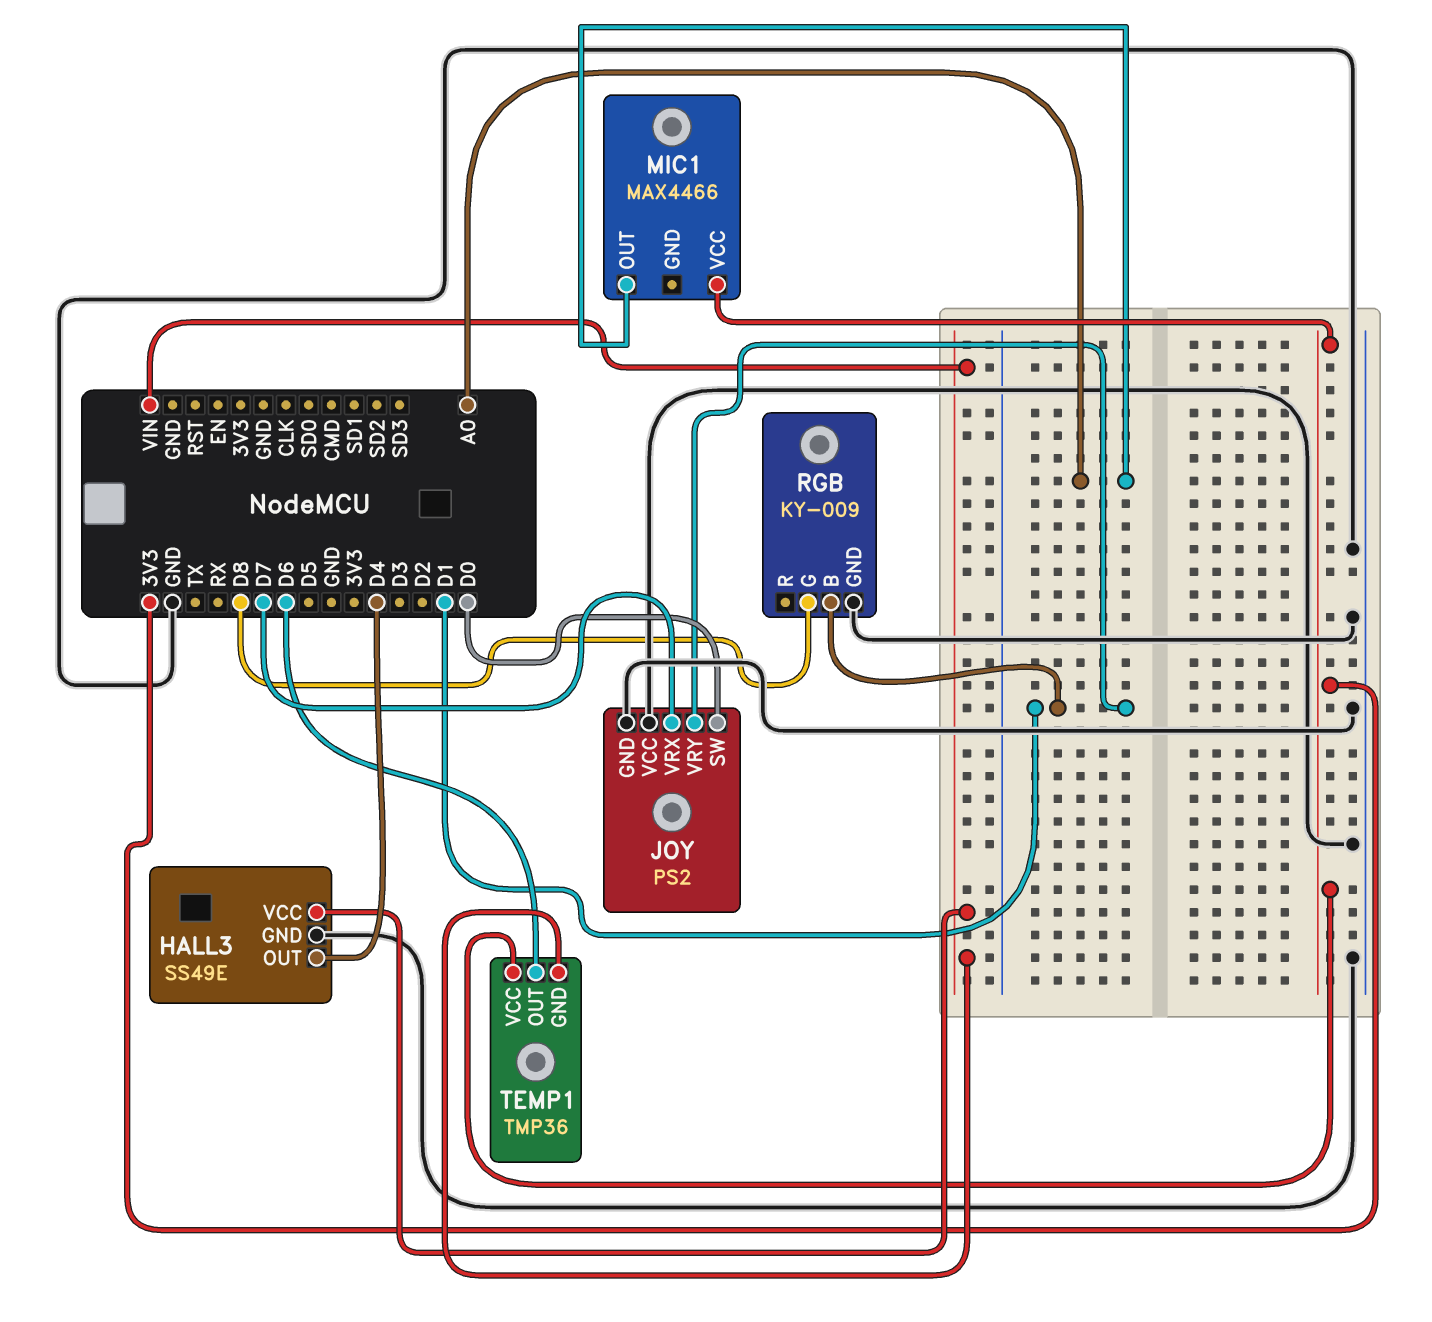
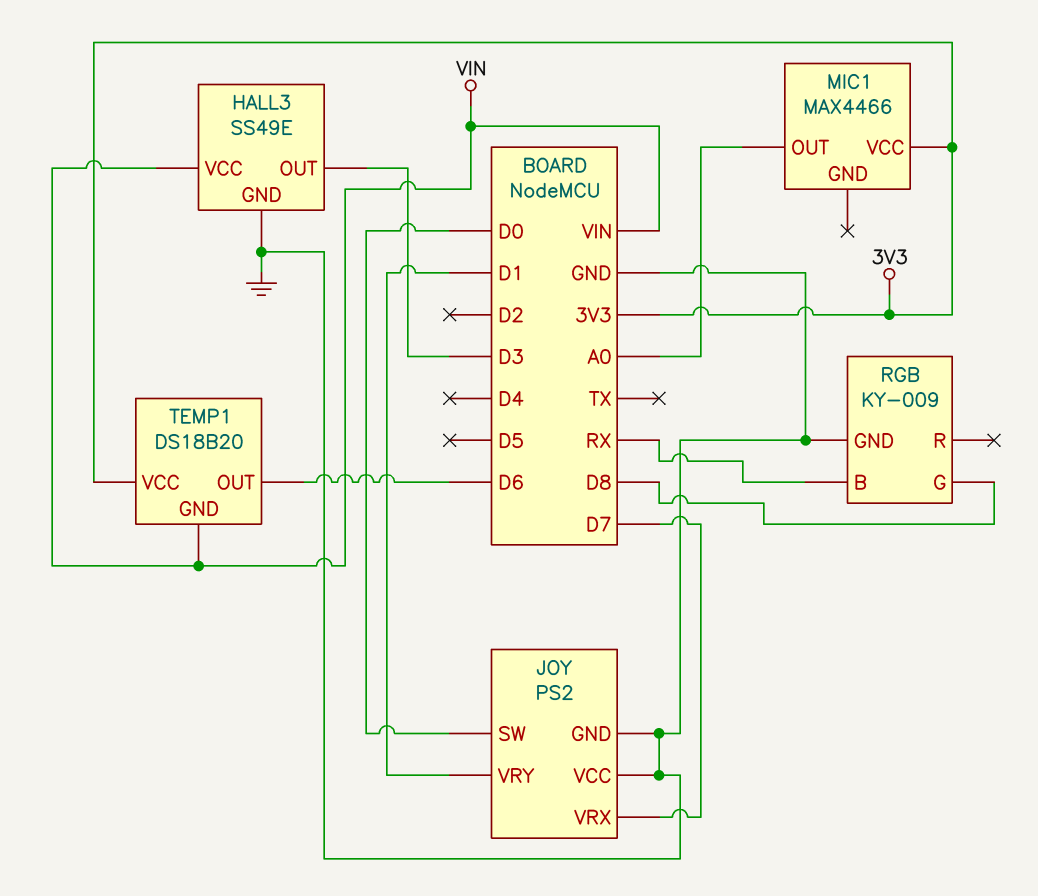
HALL3 pin OUT: D4 -> D3
RGB pin B: D1 -> RX
TEMP1: TMP36 -> DS18B20

